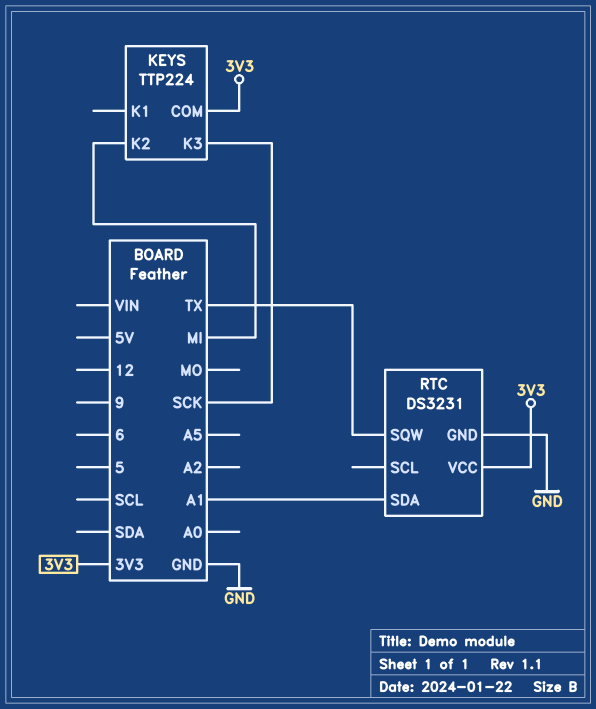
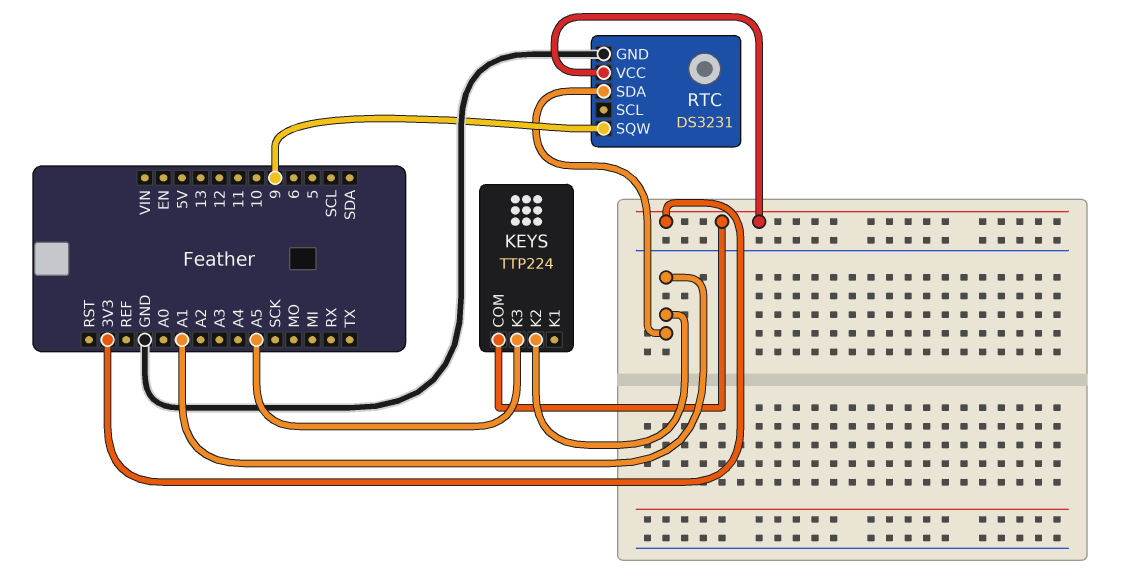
KEYS pin K2: MI -> A1
KEYS pin K3: SCK -> A5
RTC pin SQW: TX -> 9

